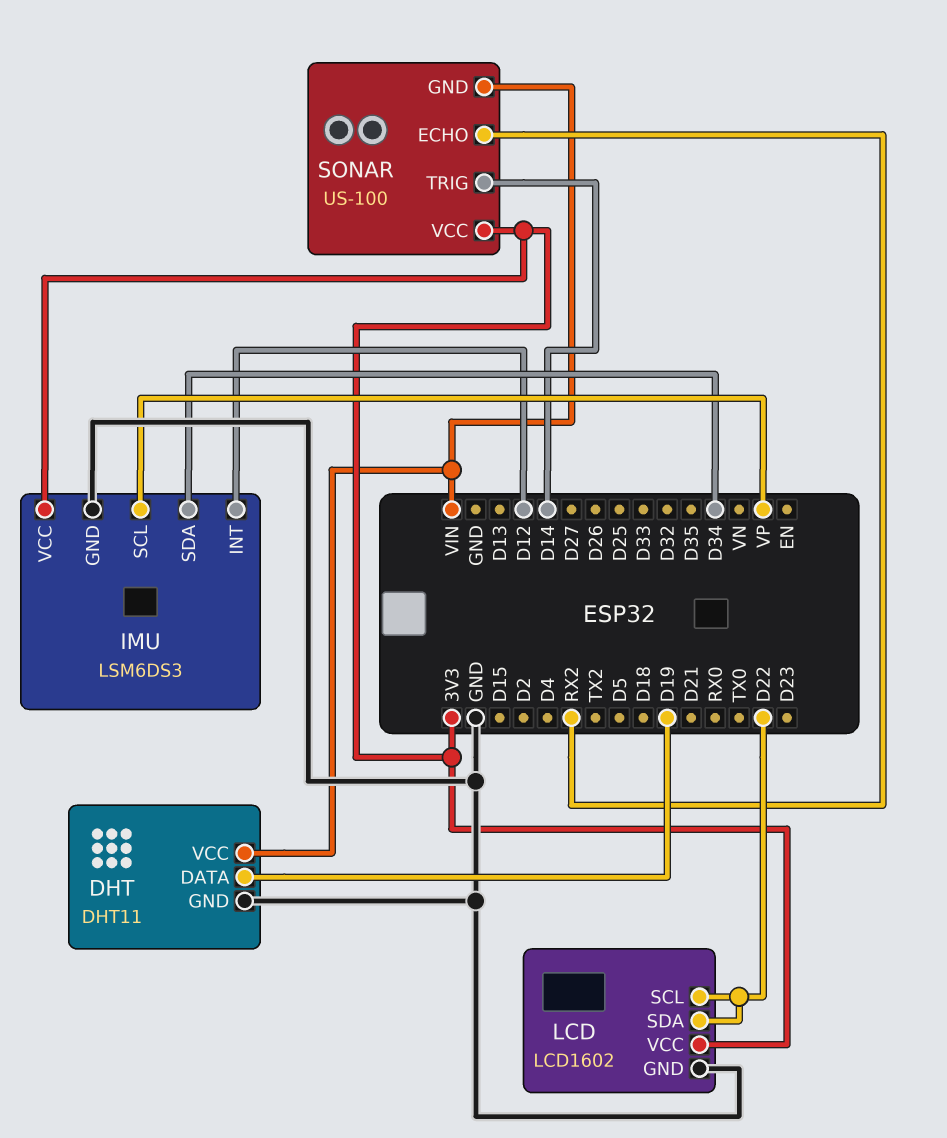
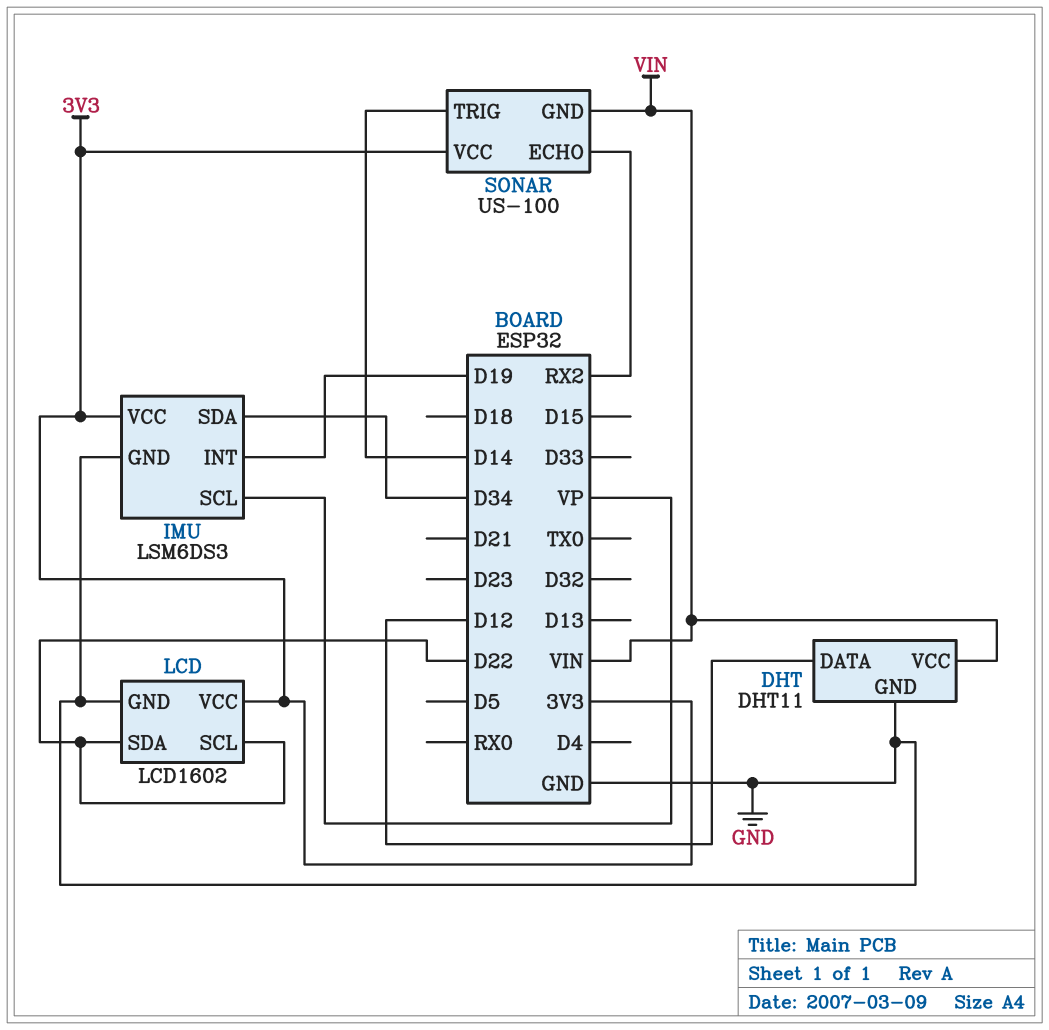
DHT pin DATA: D19 -> D12
IMU pin INT: D12 -> D19

